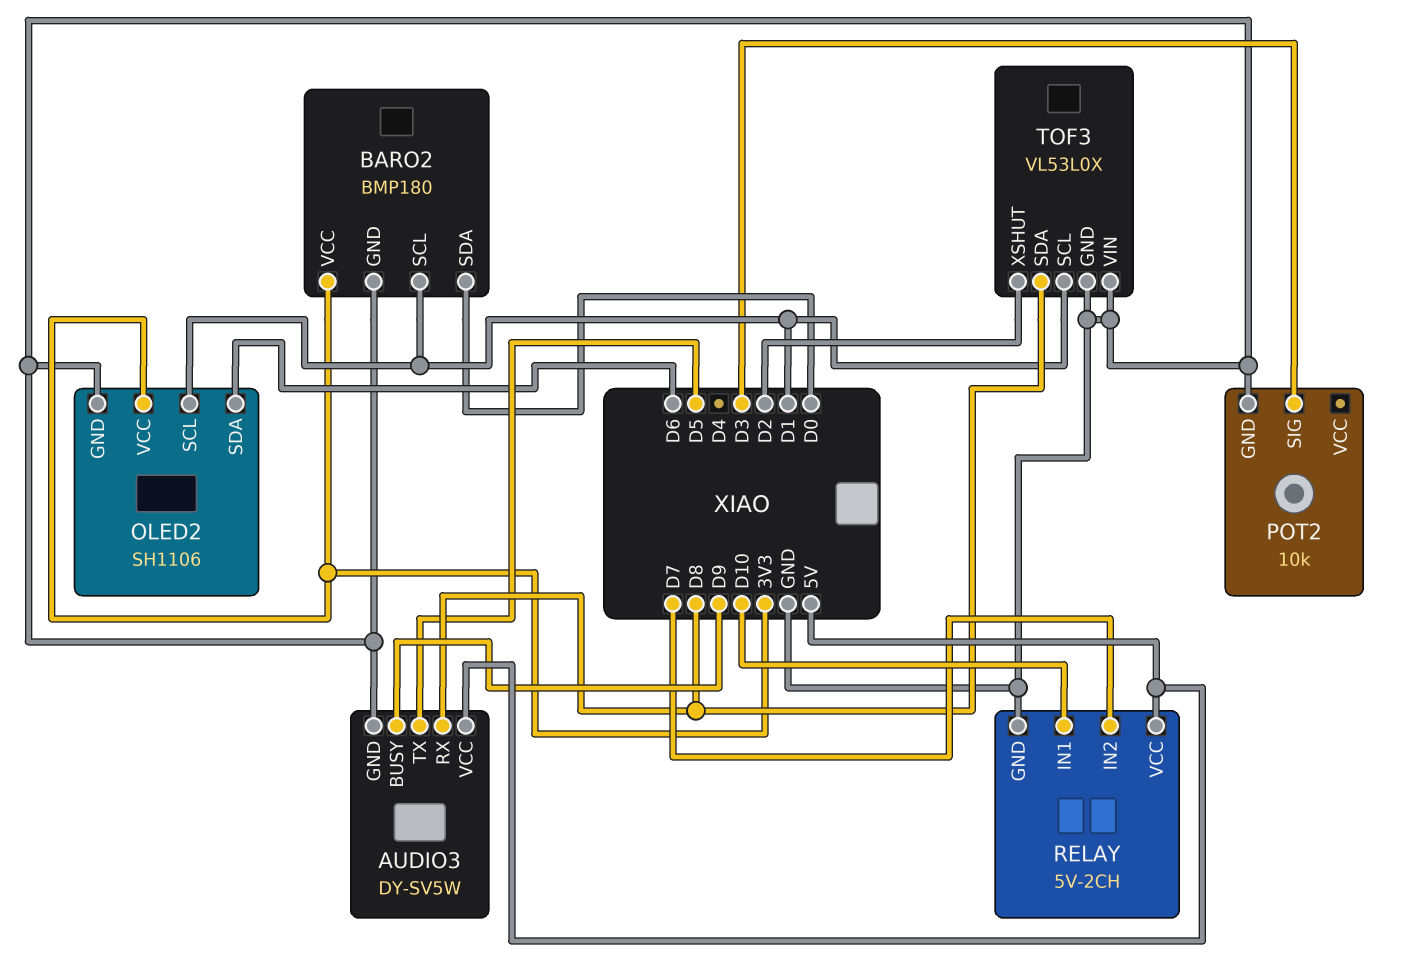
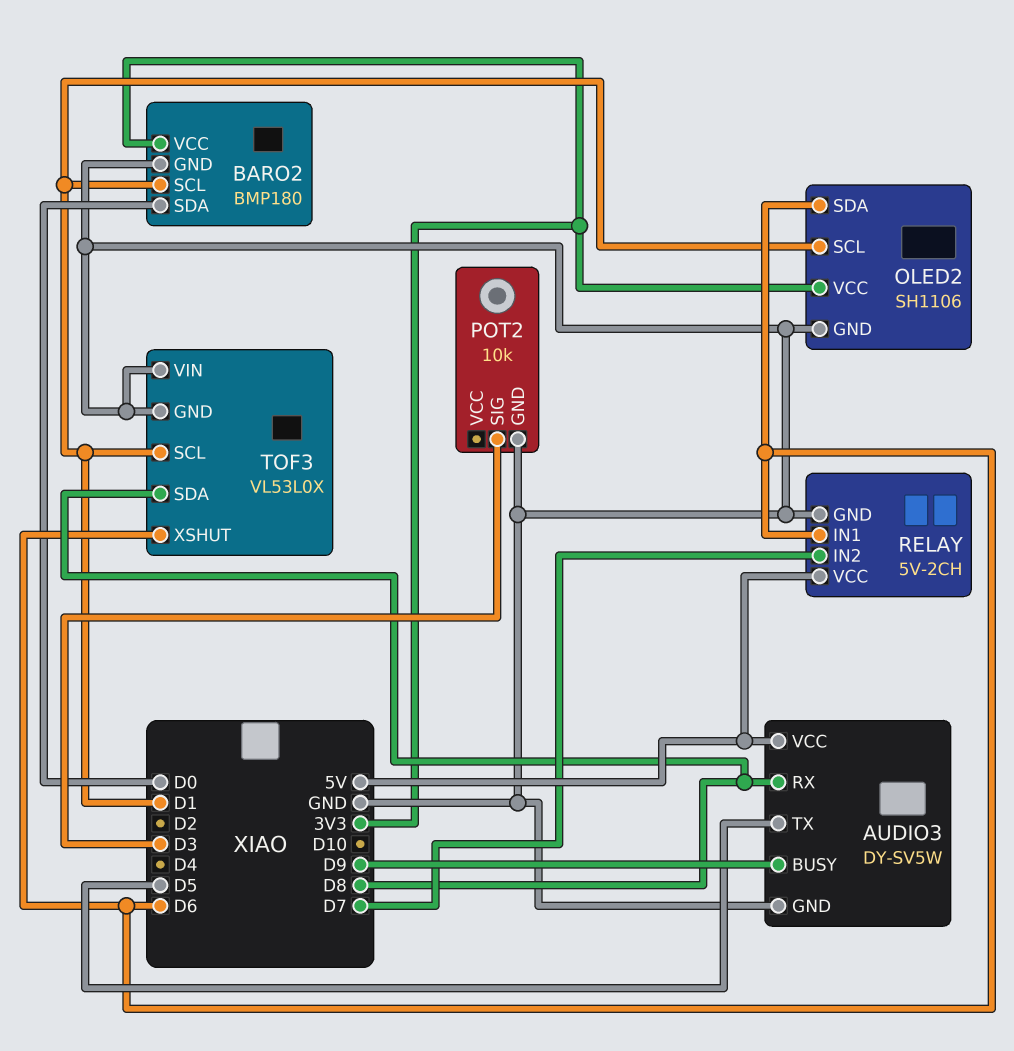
RELAY pin IN1: D10 -> D6
TOF3 pin XSHUT: D2 -> D6

